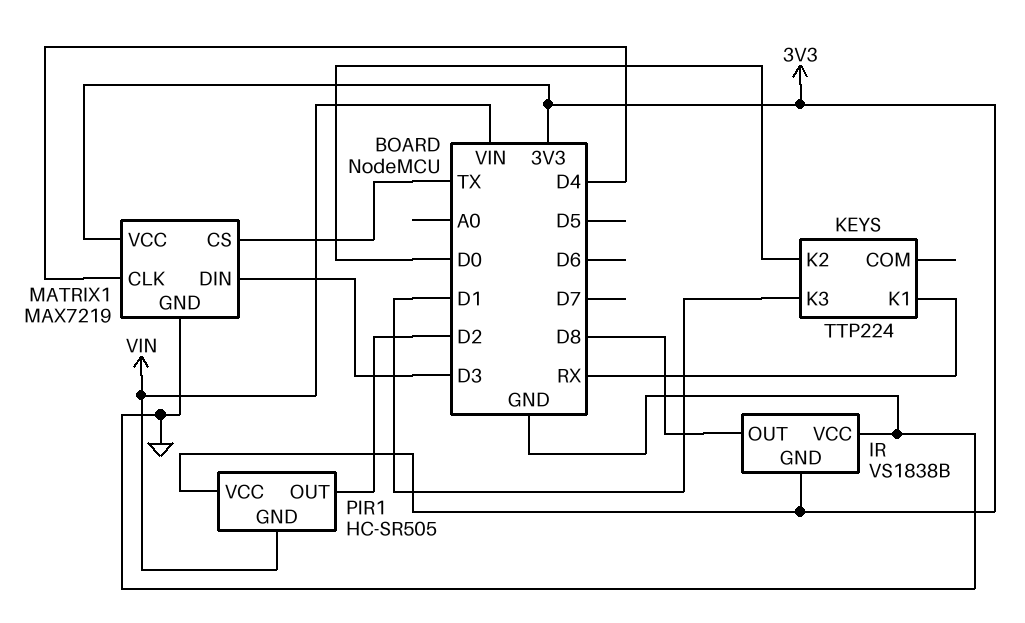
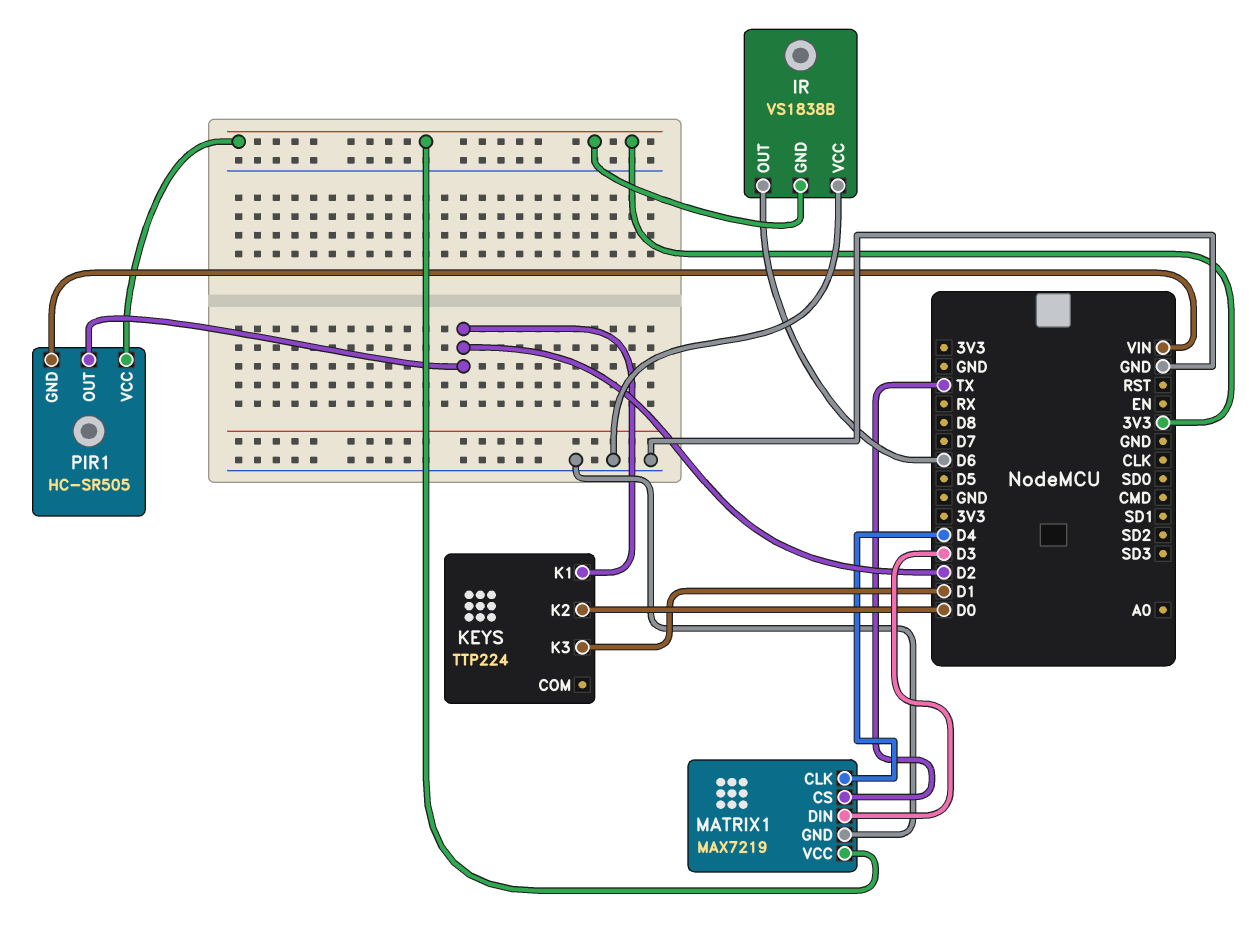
IR pin OUT: D8 -> D6
KEYS pin K1: RX -> D2

